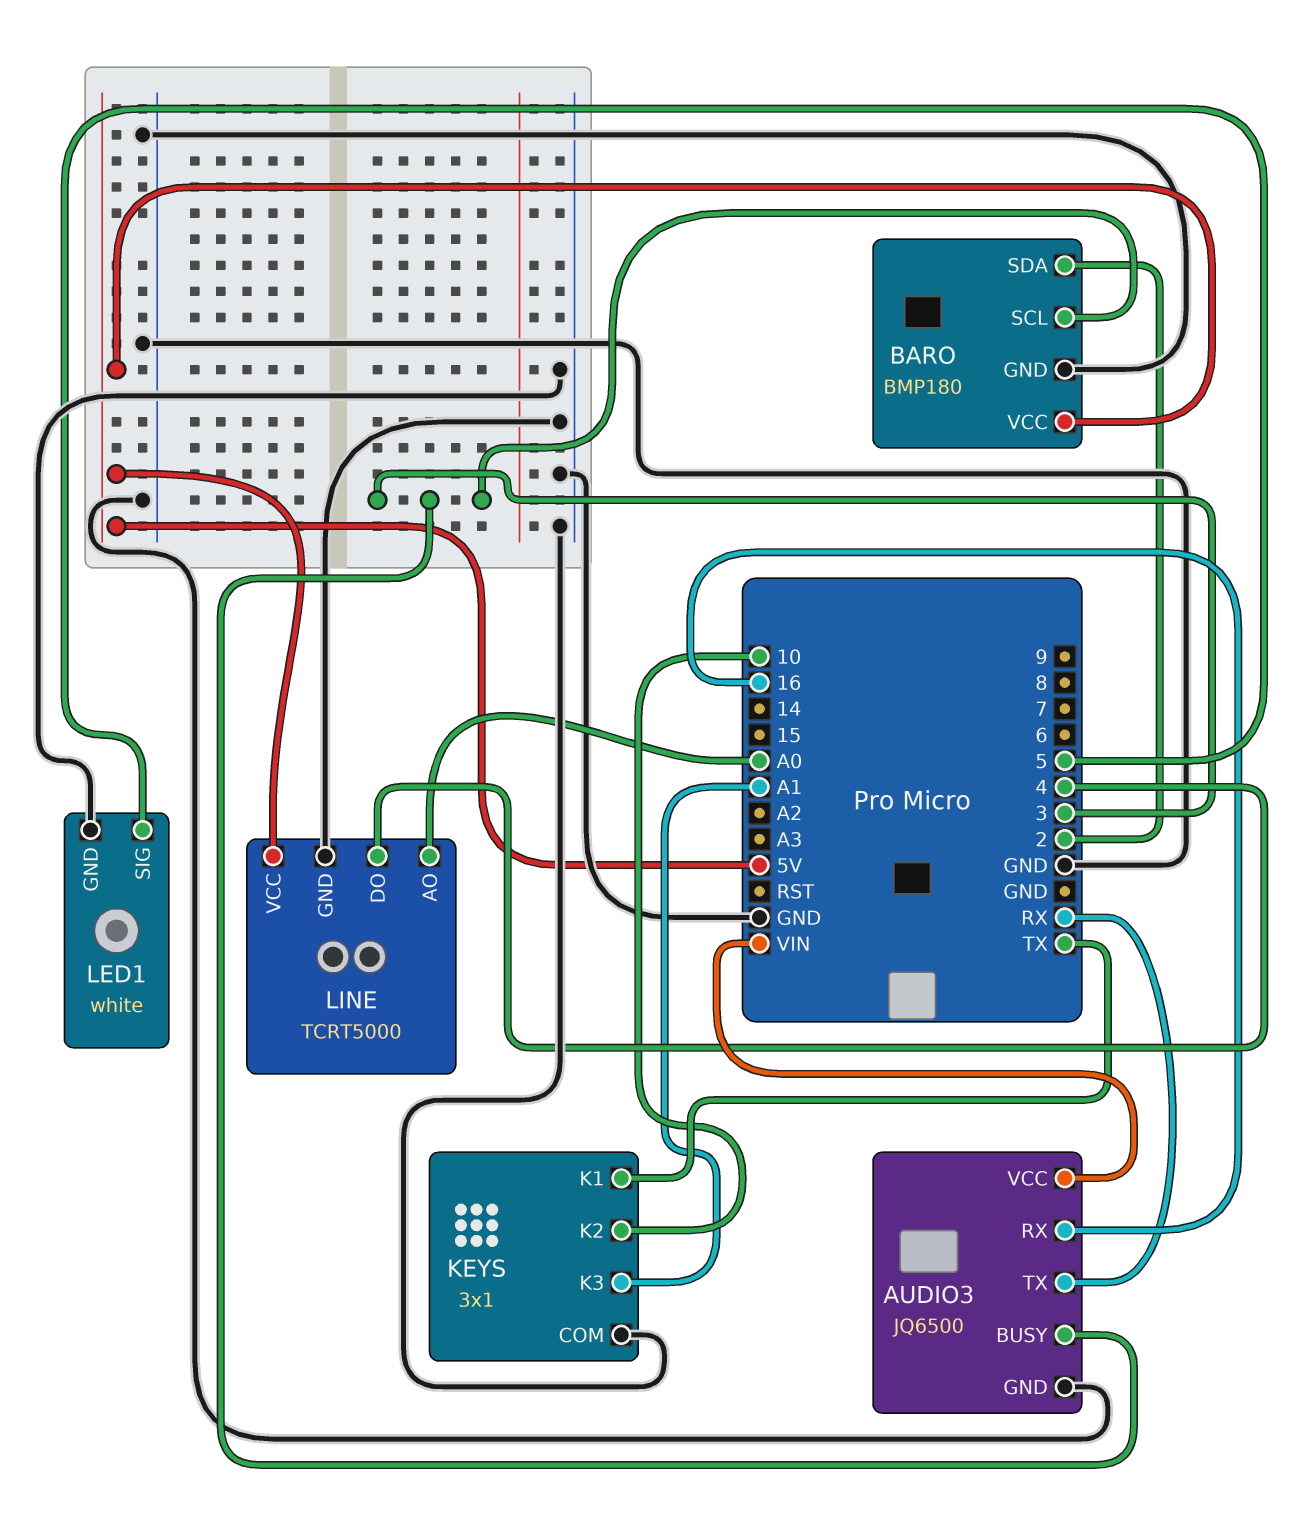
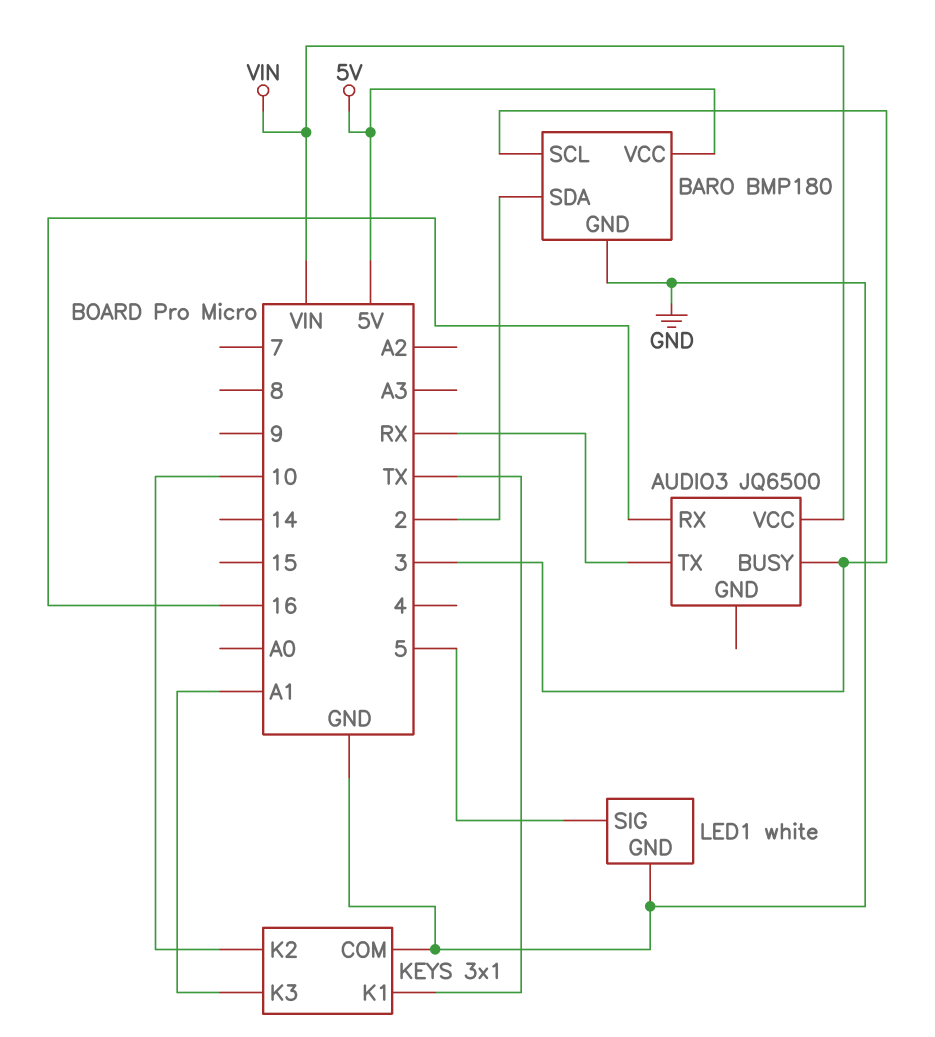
AUDIO3 pin GND: GND -> none
LINE: TCRT5000 -> none
LINE pin AO: A0 -> none
LINE pin DO: 4 -> none
LINE pin GND: GND -> none
LINE pin VCC: 5V -> none

